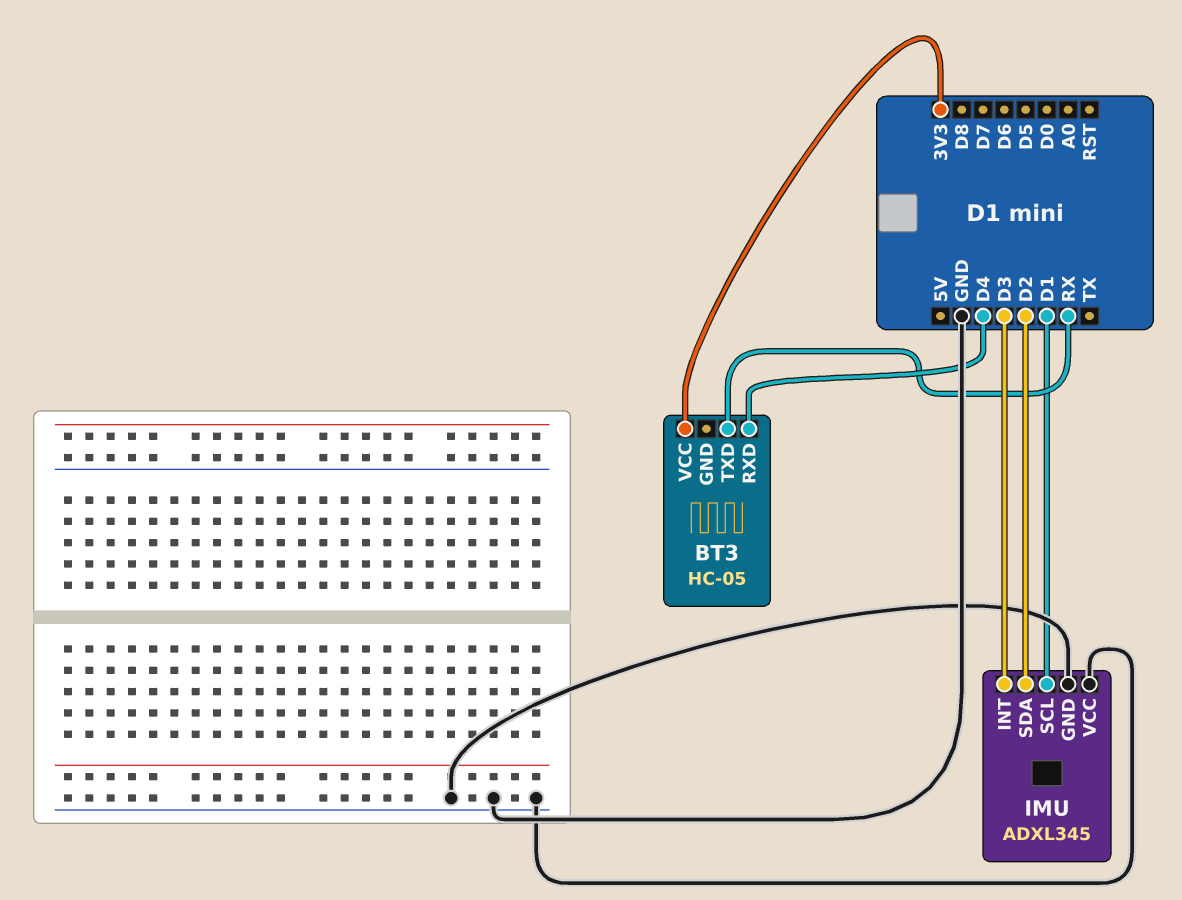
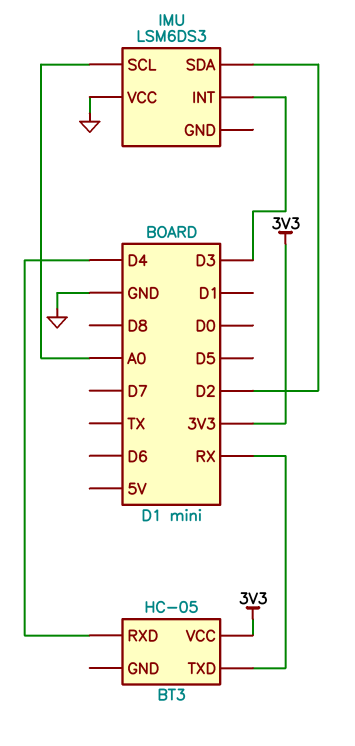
IMU: ADXL345 -> LSM6DS3
IMU pin GND: GND -> none
IMU pin SCL: D1 -> A0

